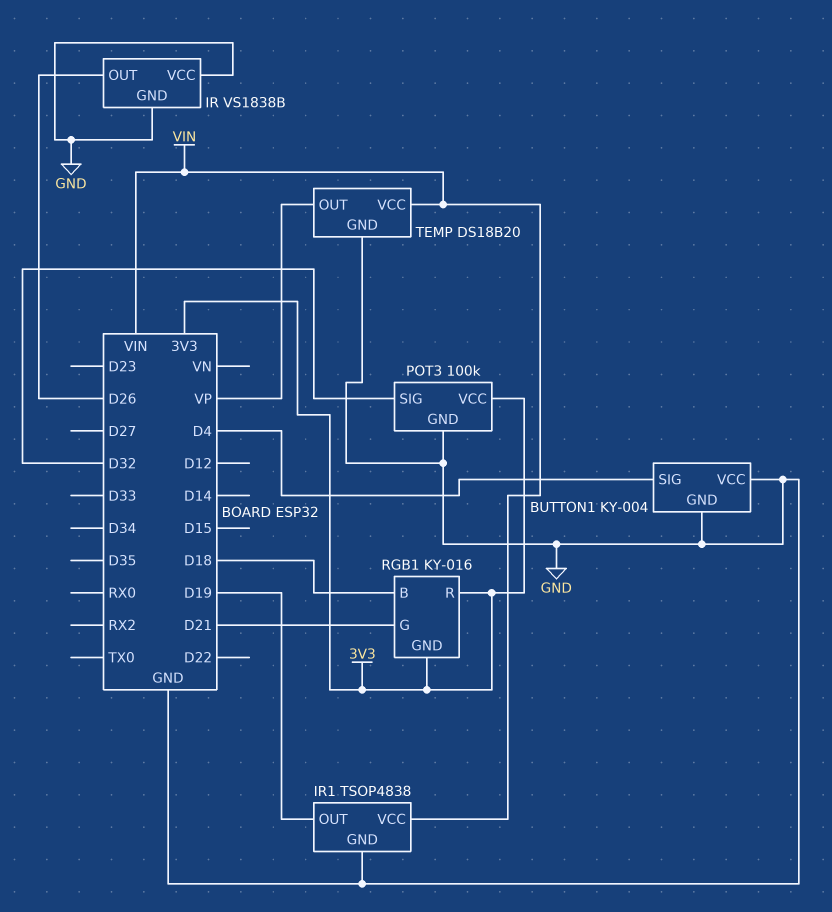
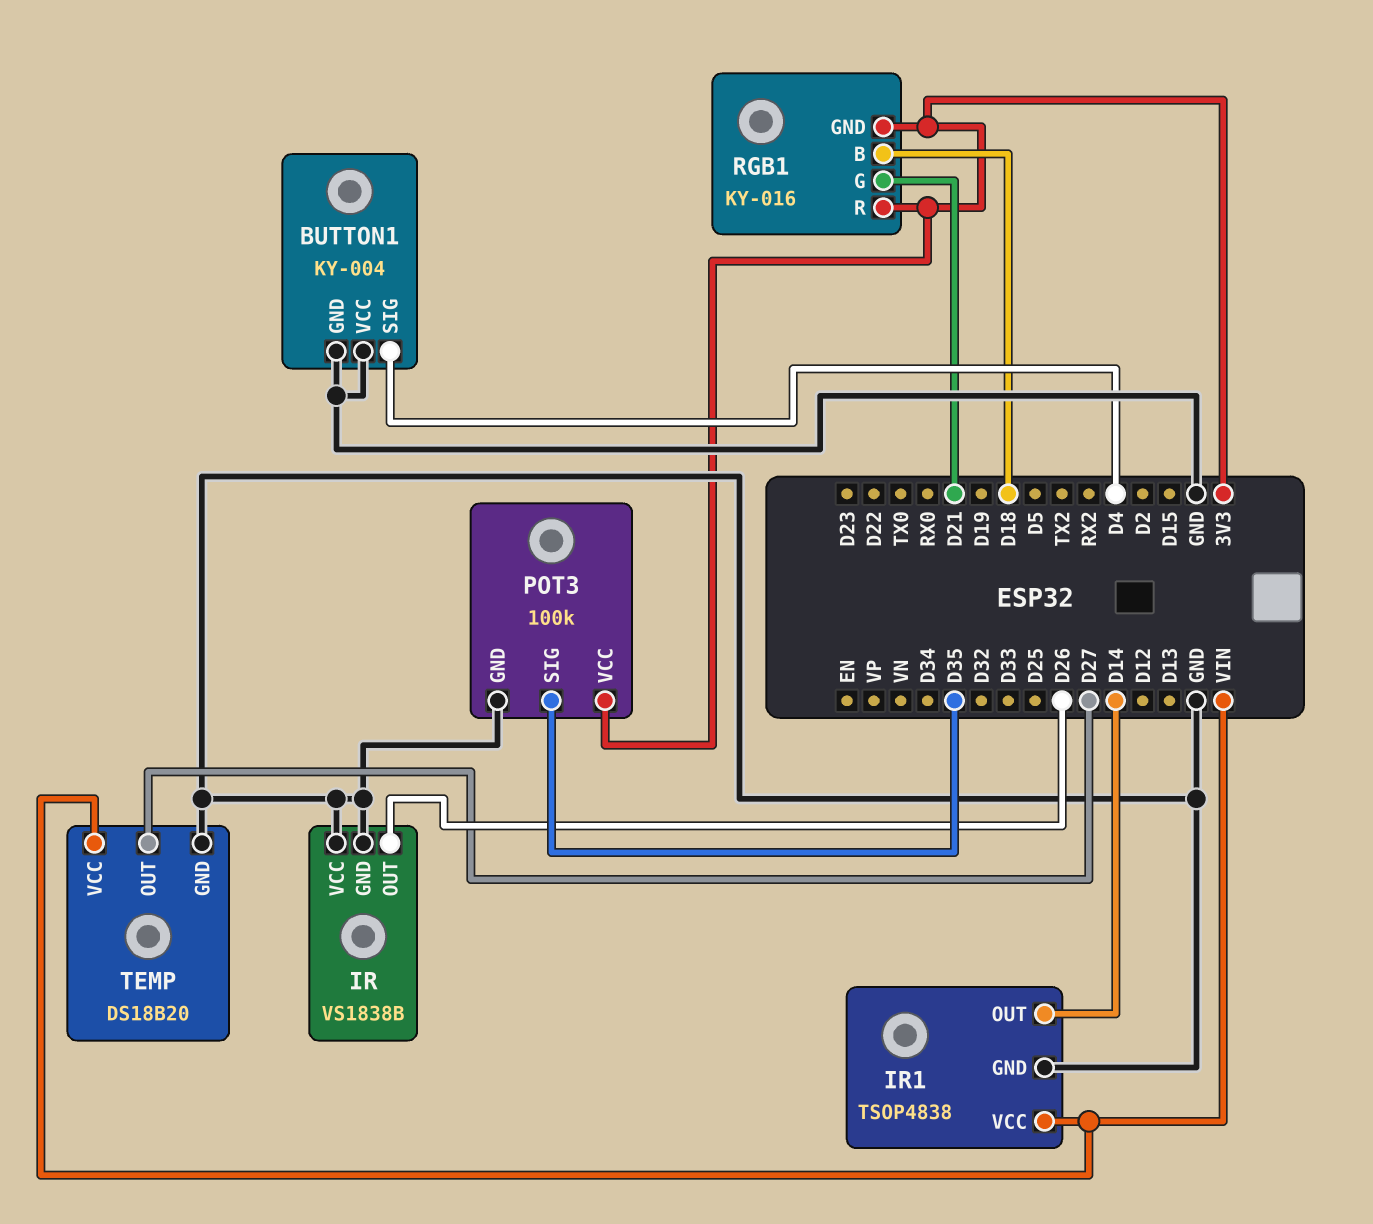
IR1 pin OUT: D19 -> D14
POT3 pin SIG: D32 -> D35
TEMP pin OUT: VP -> D27

